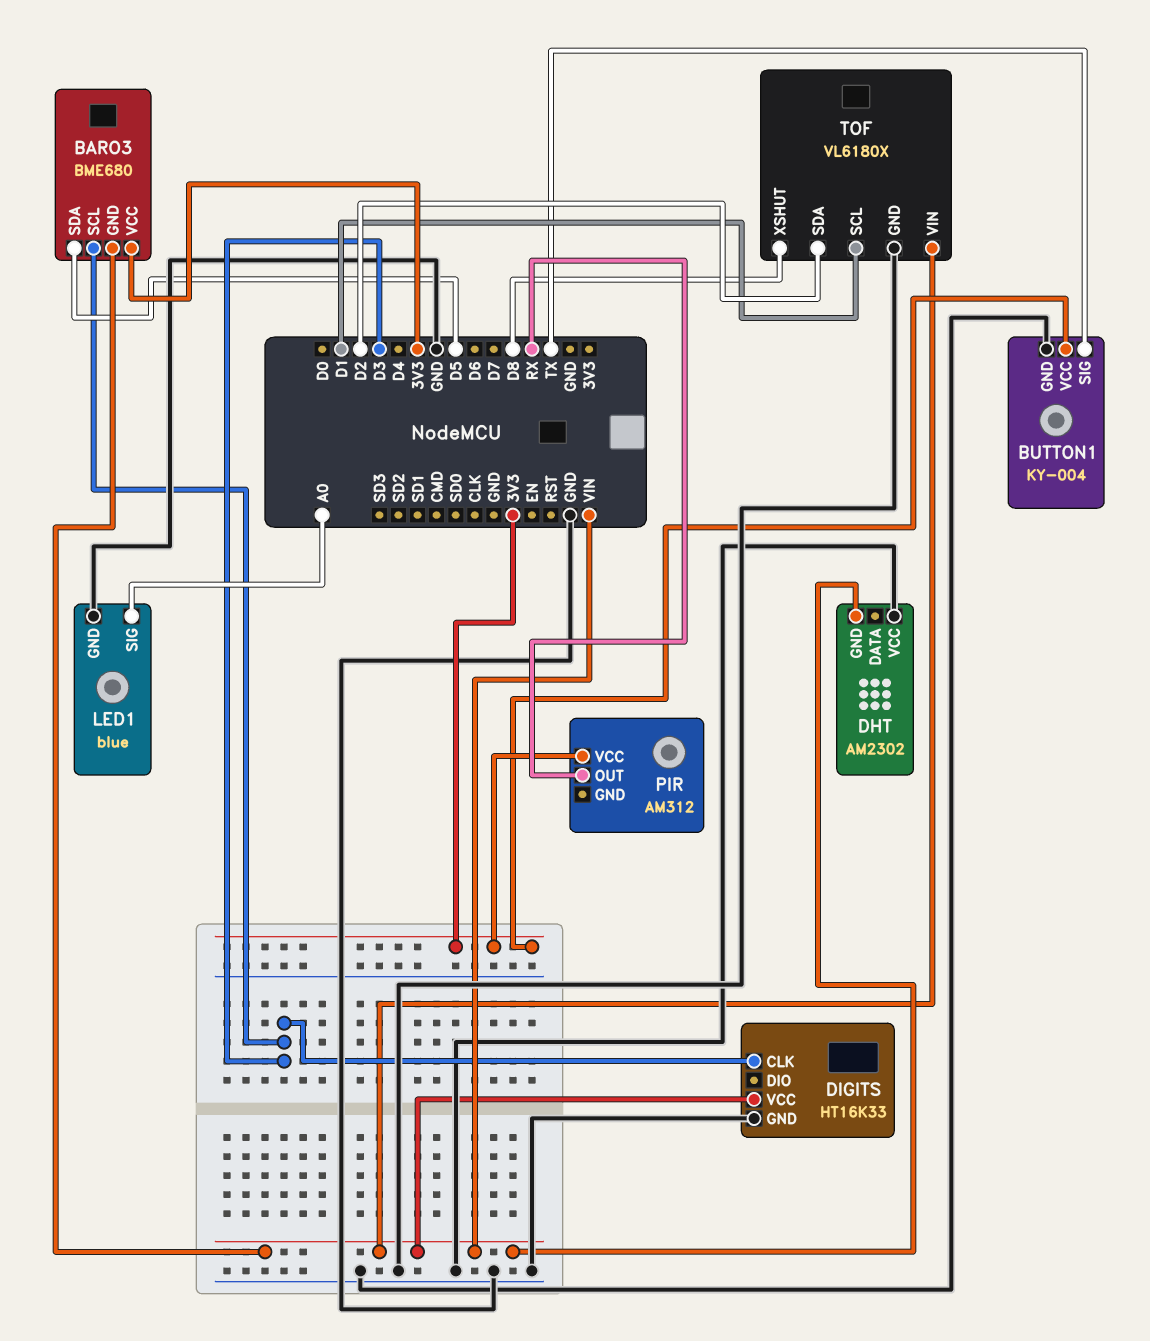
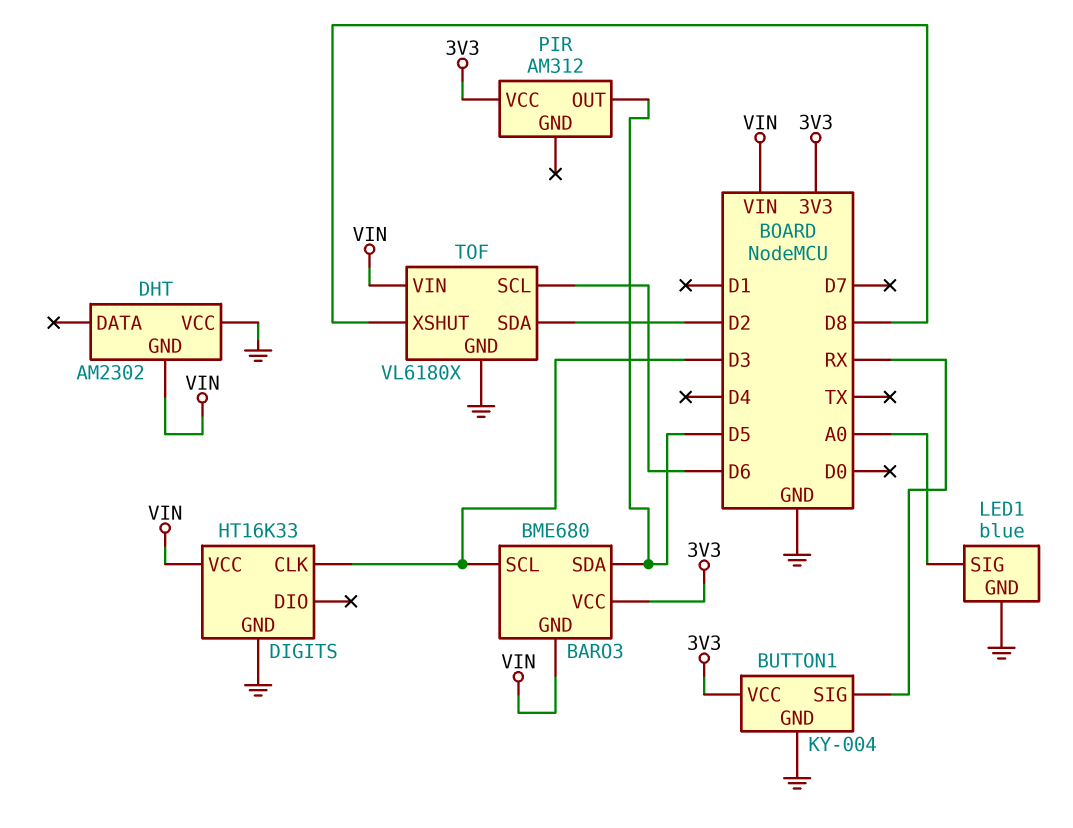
BUTTON1 pin SIG: TX -> RX
PIR pin OUT: RX -> D5
TOF pin SCL: D1 -> D6

